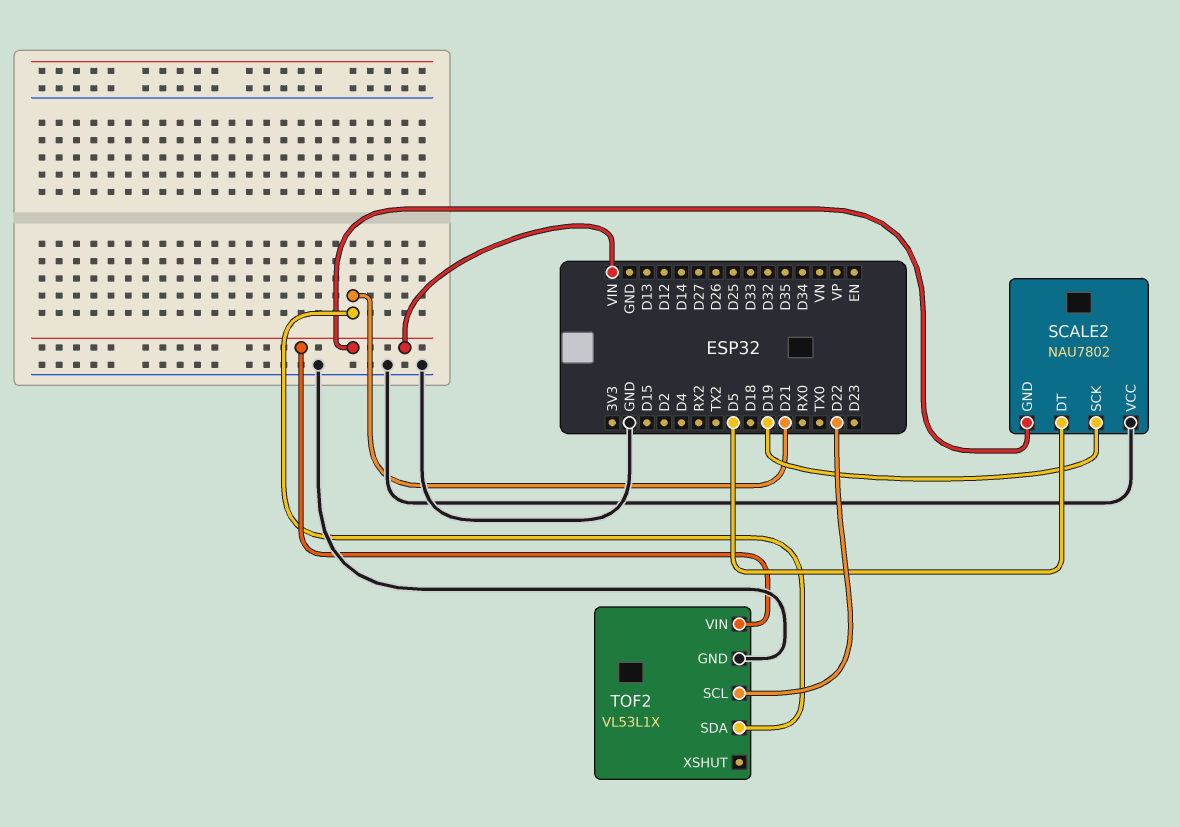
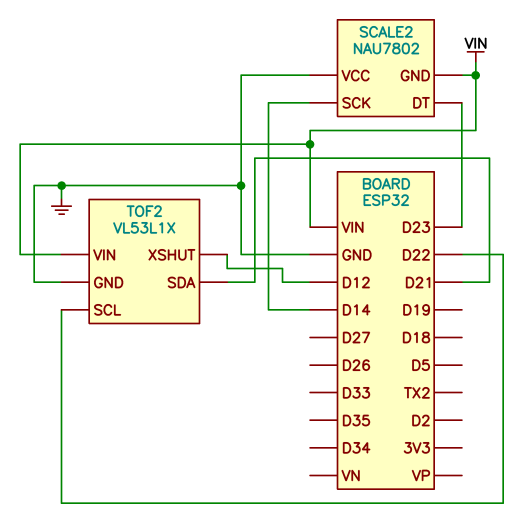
SCALE2 pin DT: D5 -> D23
SCALE2 pin SCK: D19 -> D14
TOF2 pin XSHUT: none -> D12

